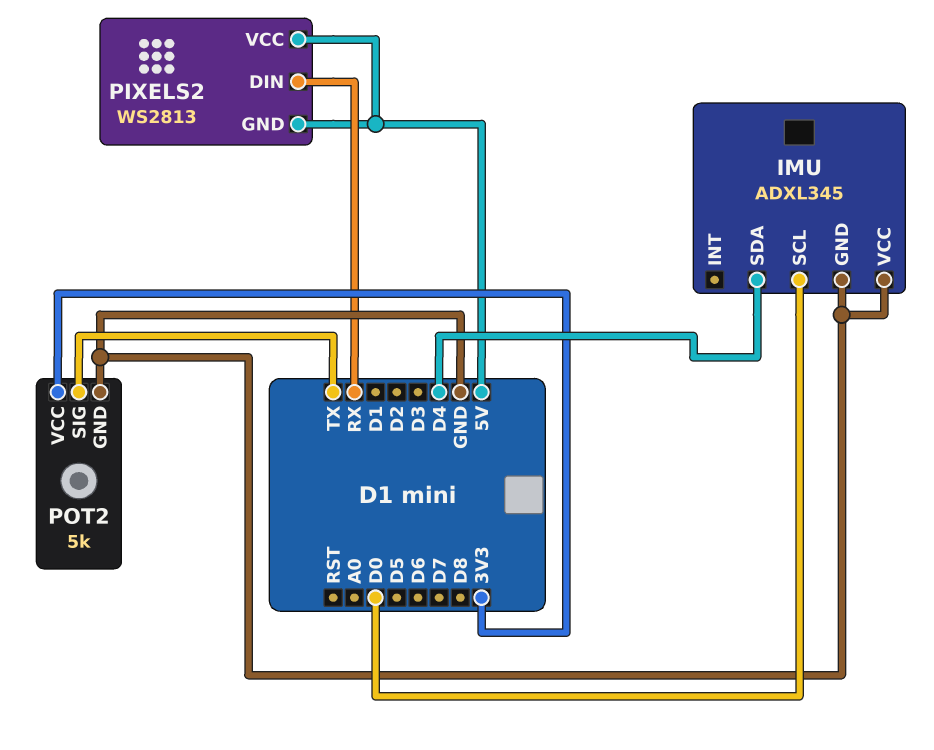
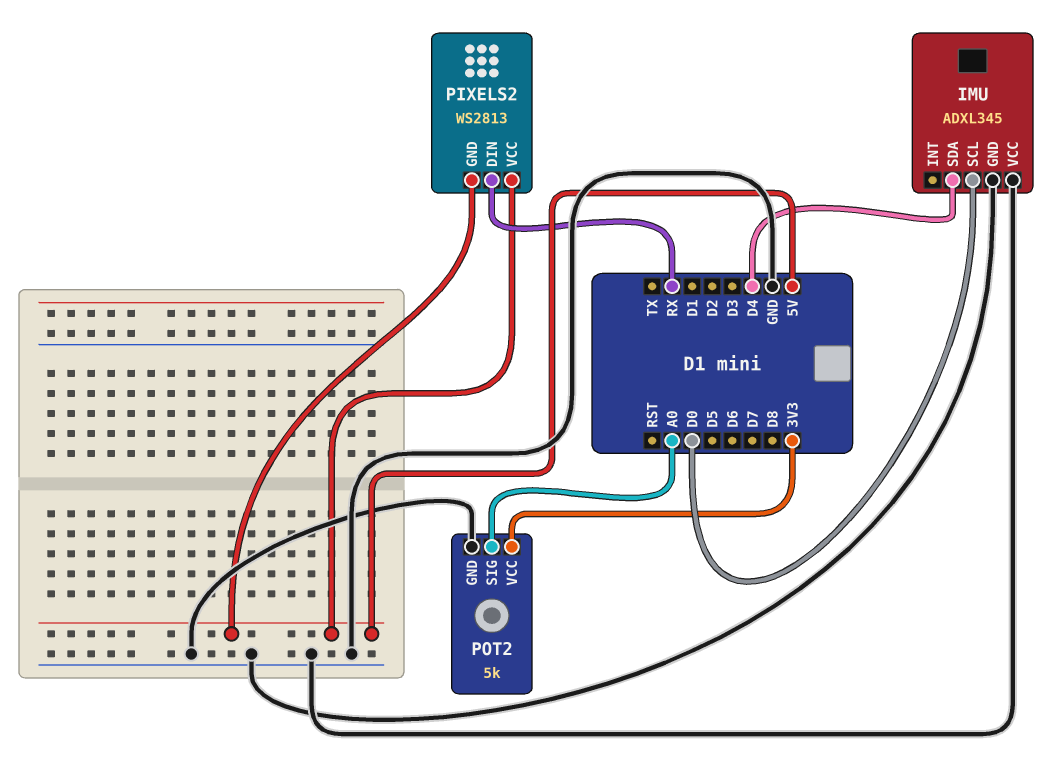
POT2 pin SIG: TX -> A0

